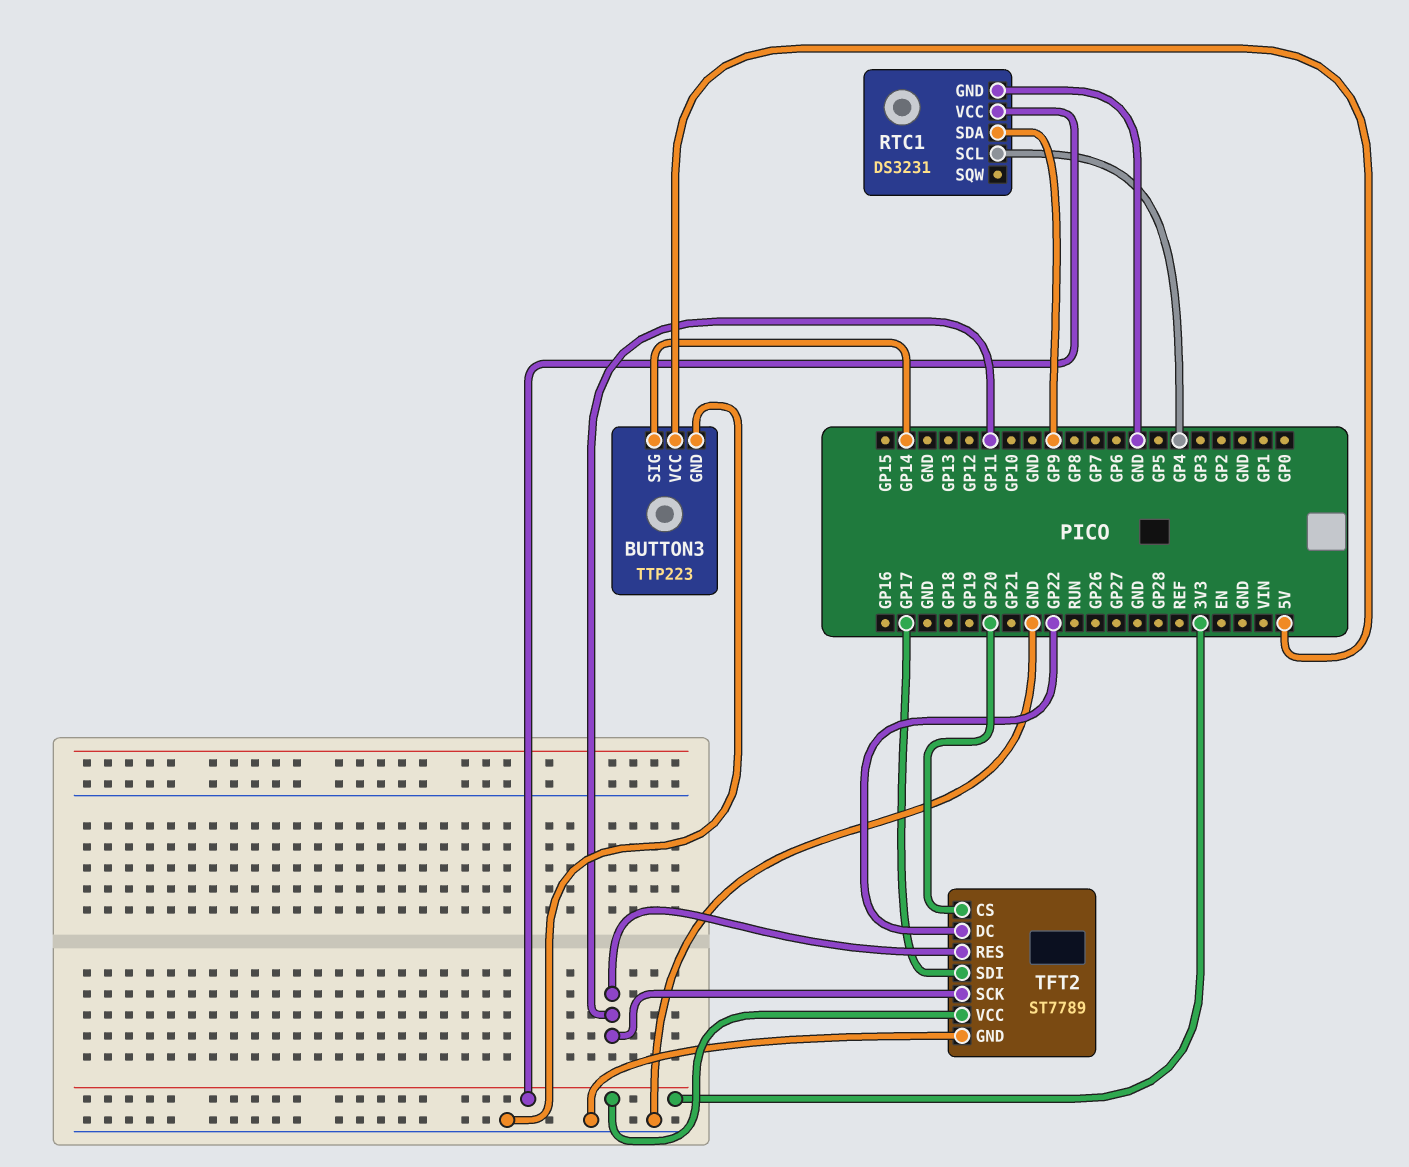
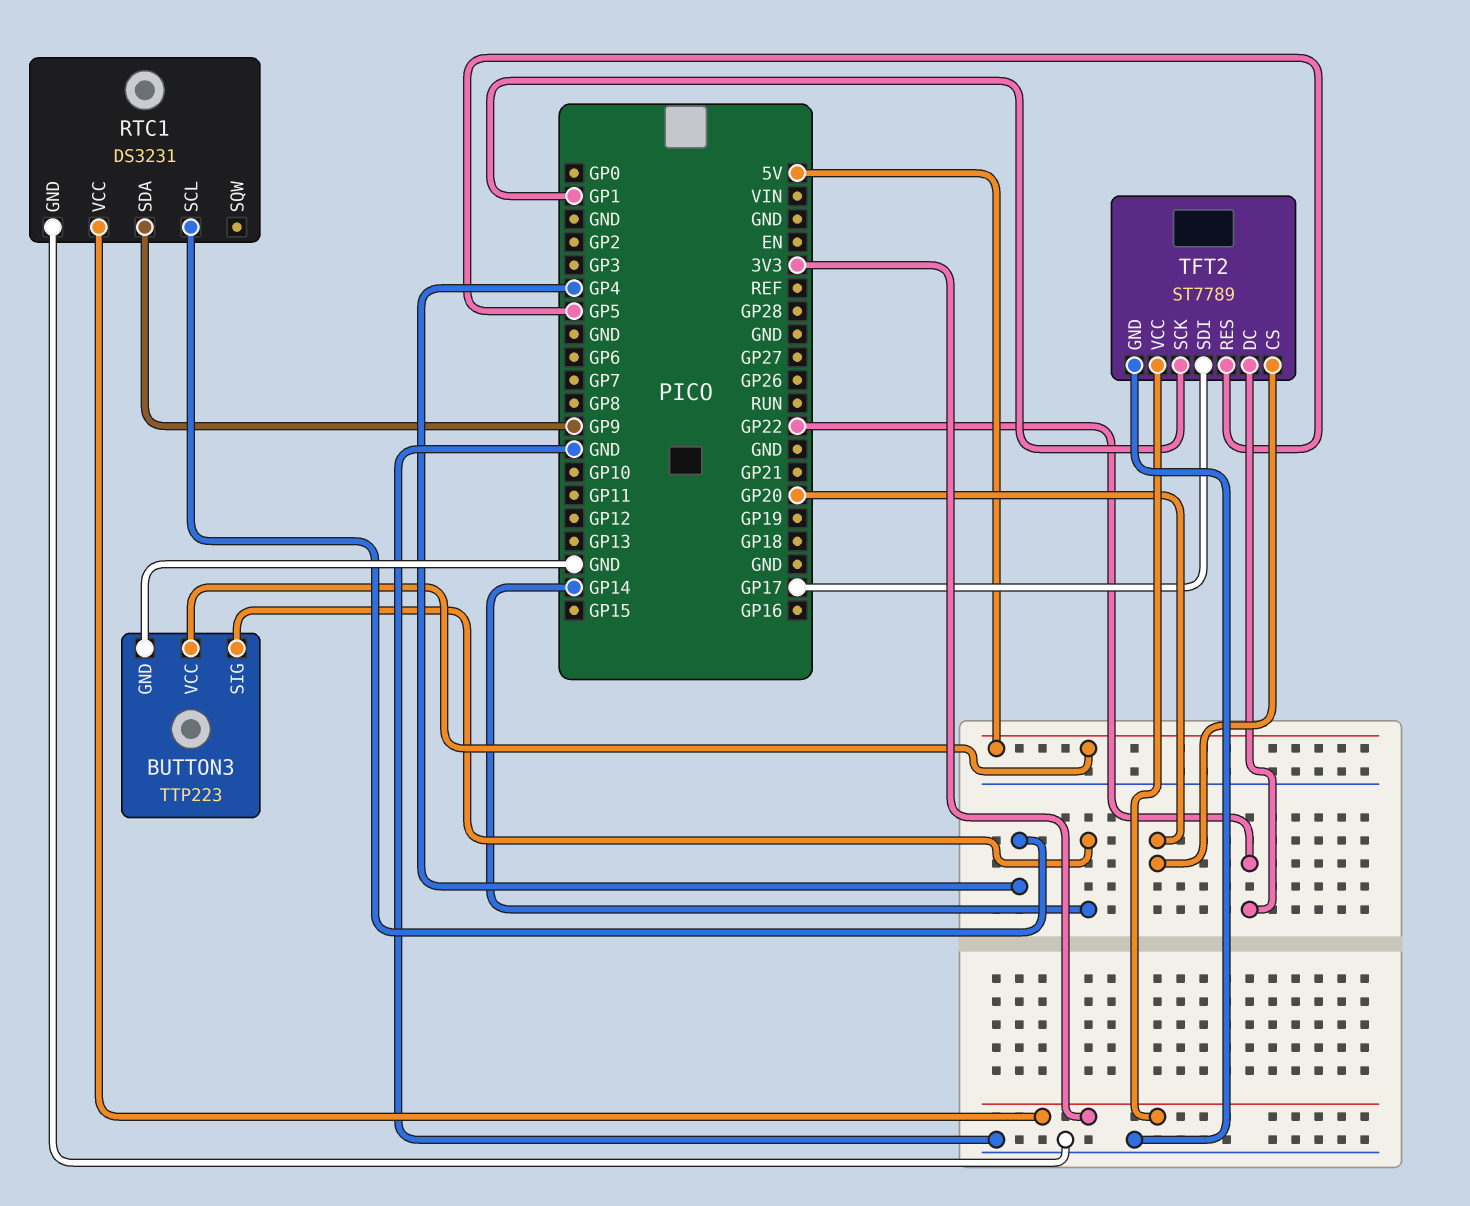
TFT2 pin RES: GP11 -> GP5
TFT2 pin SCK: GP11 -> GP1

